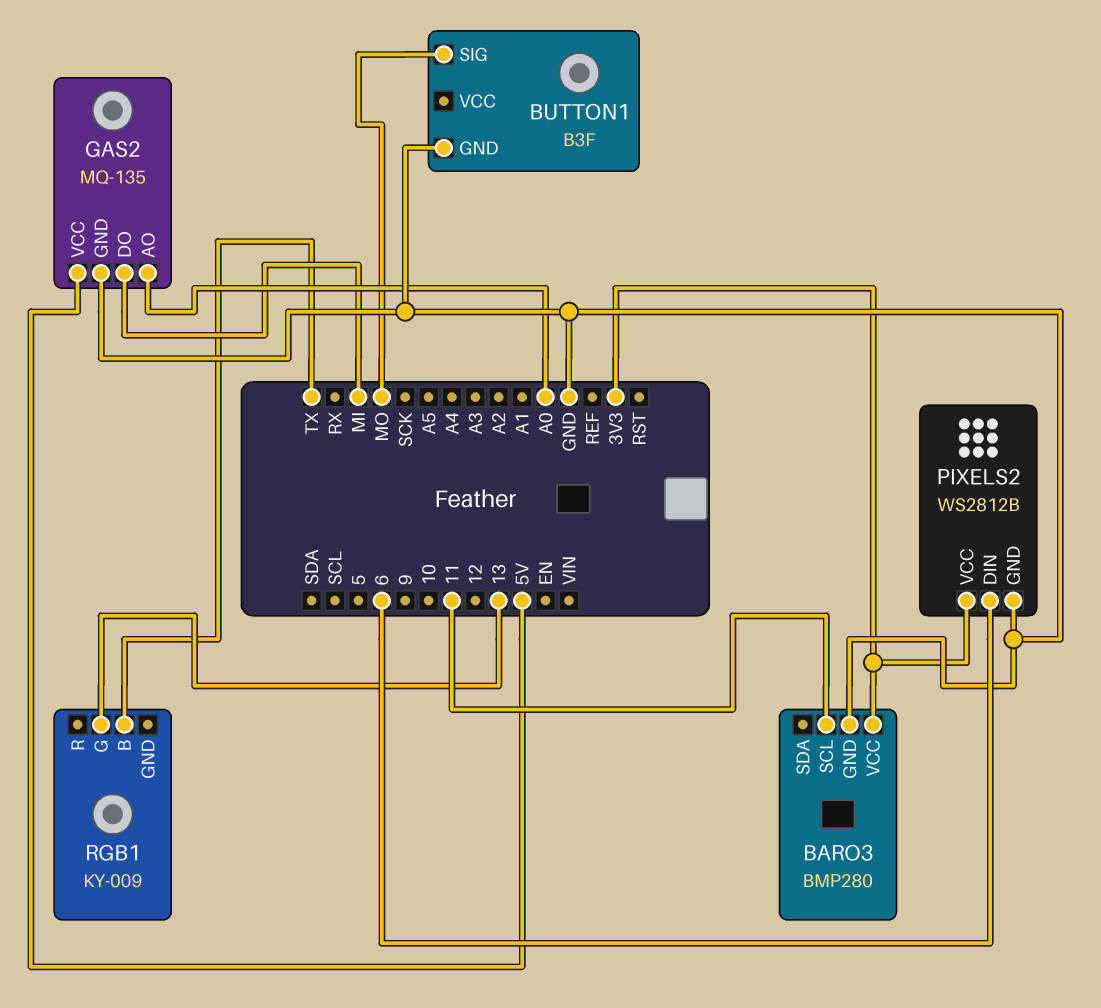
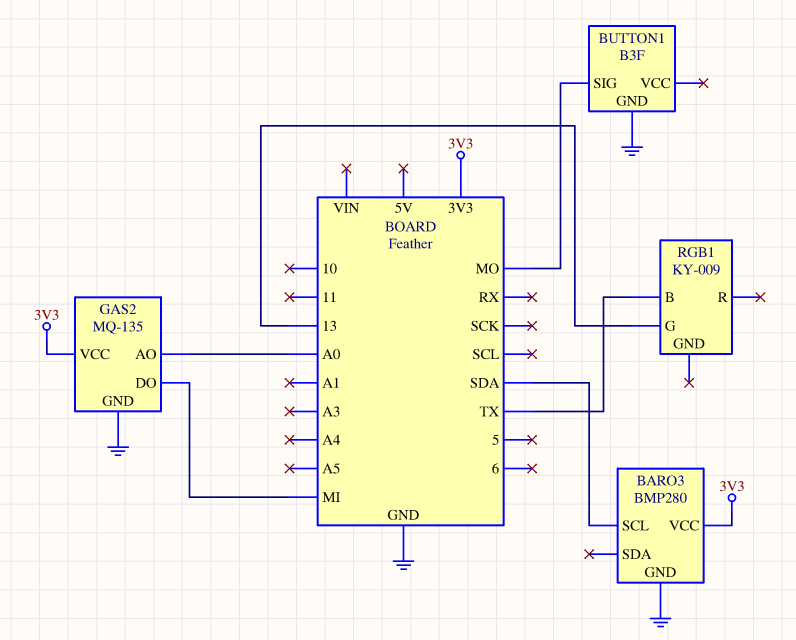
BARO3 pin SCL: 11 -> SDA
GAS2 pin VCC: 5V -> 3V3
PIXELS2: WS2812B -> none
PIXELS2 pin DIN: 6 -> none
PIXELS2 pin GND: GND -> none
PIXELS2 pin VCC: 3V3 -> none

